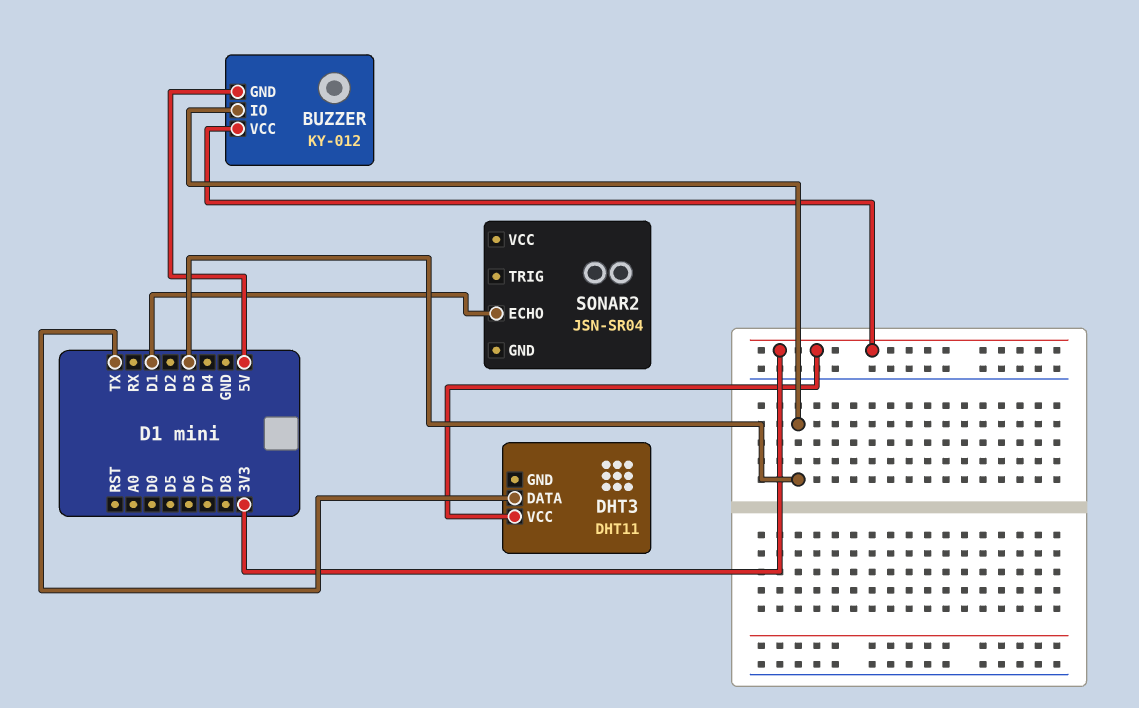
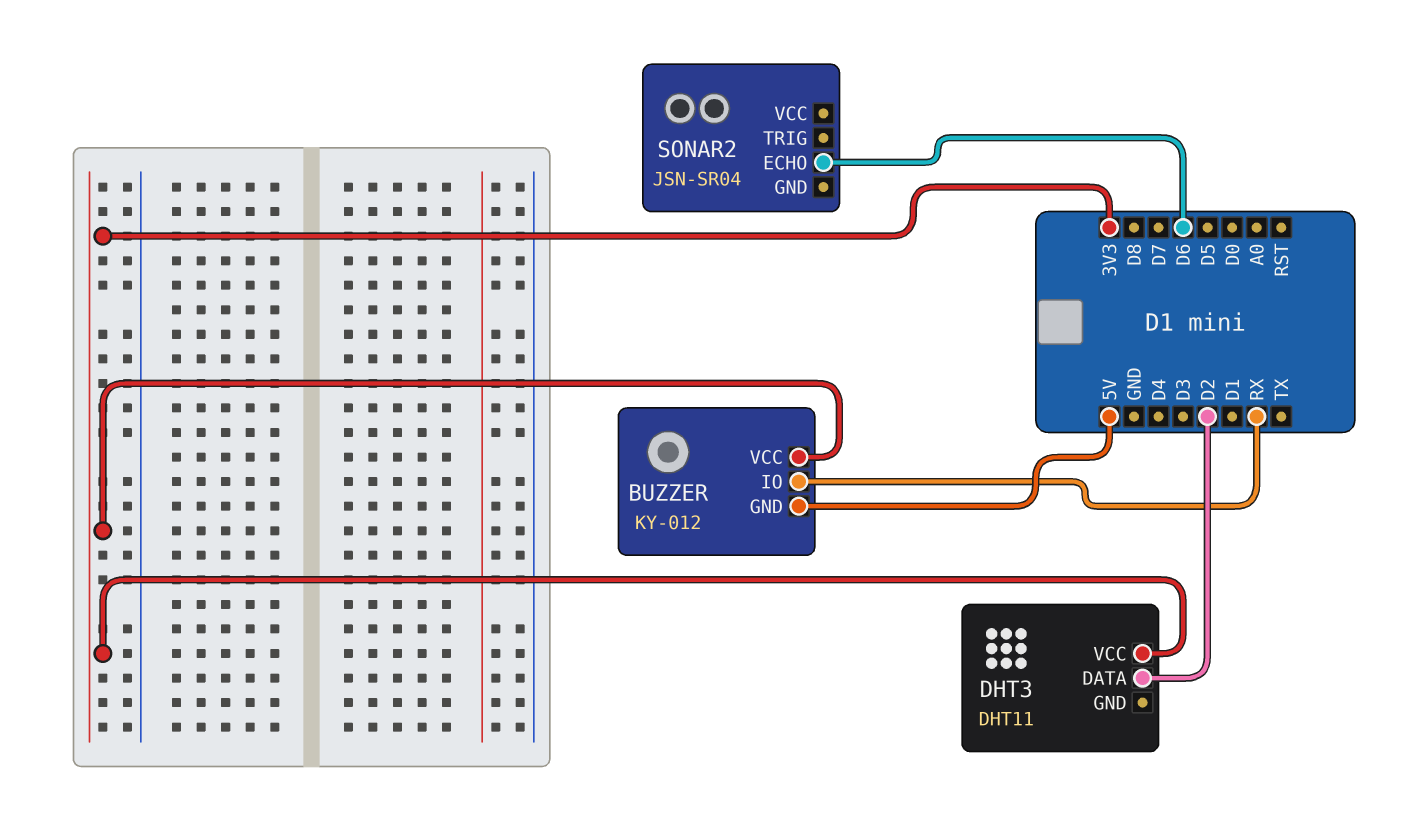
BUZZER pin IO: D3 -> RX
DHT3 pin DATA: TX -> D2
SONAR2 pin ECHO: D1 -> D6

